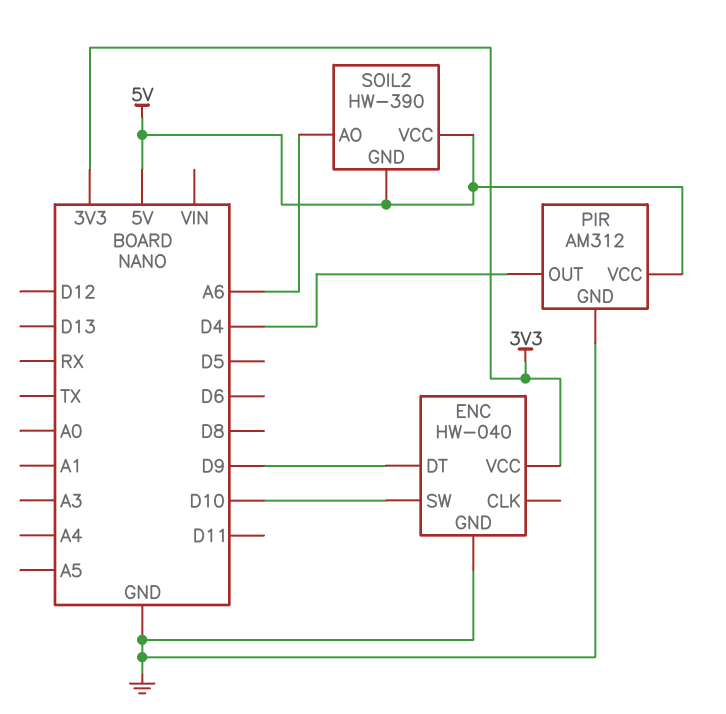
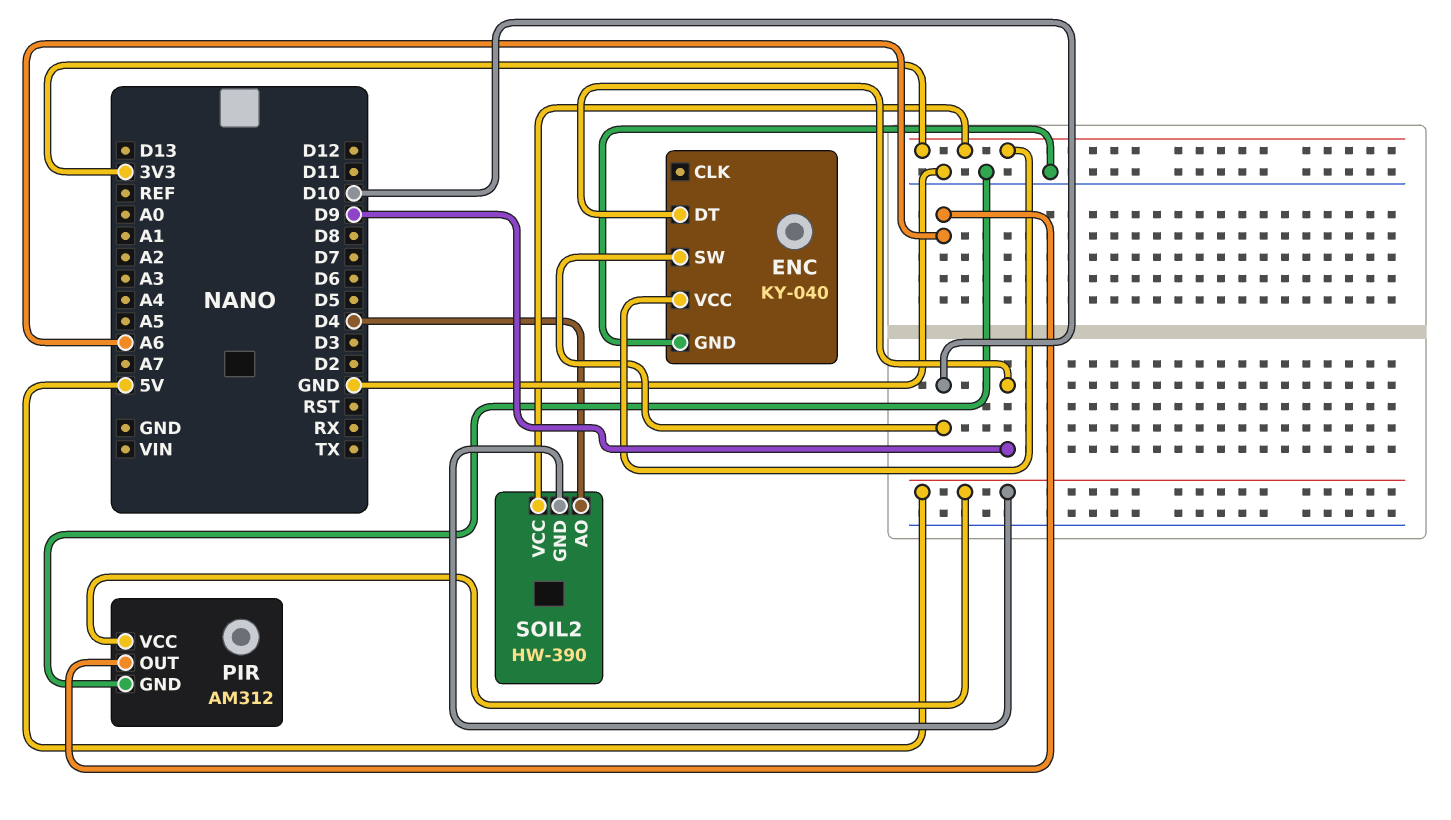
ENC: HW-040 -> KY-040
PIR pin OUT: D4 -> A6
SOIL2 pin AO: A6 -> D4
SOIL2 pin VCC: 5V -> 3V3

